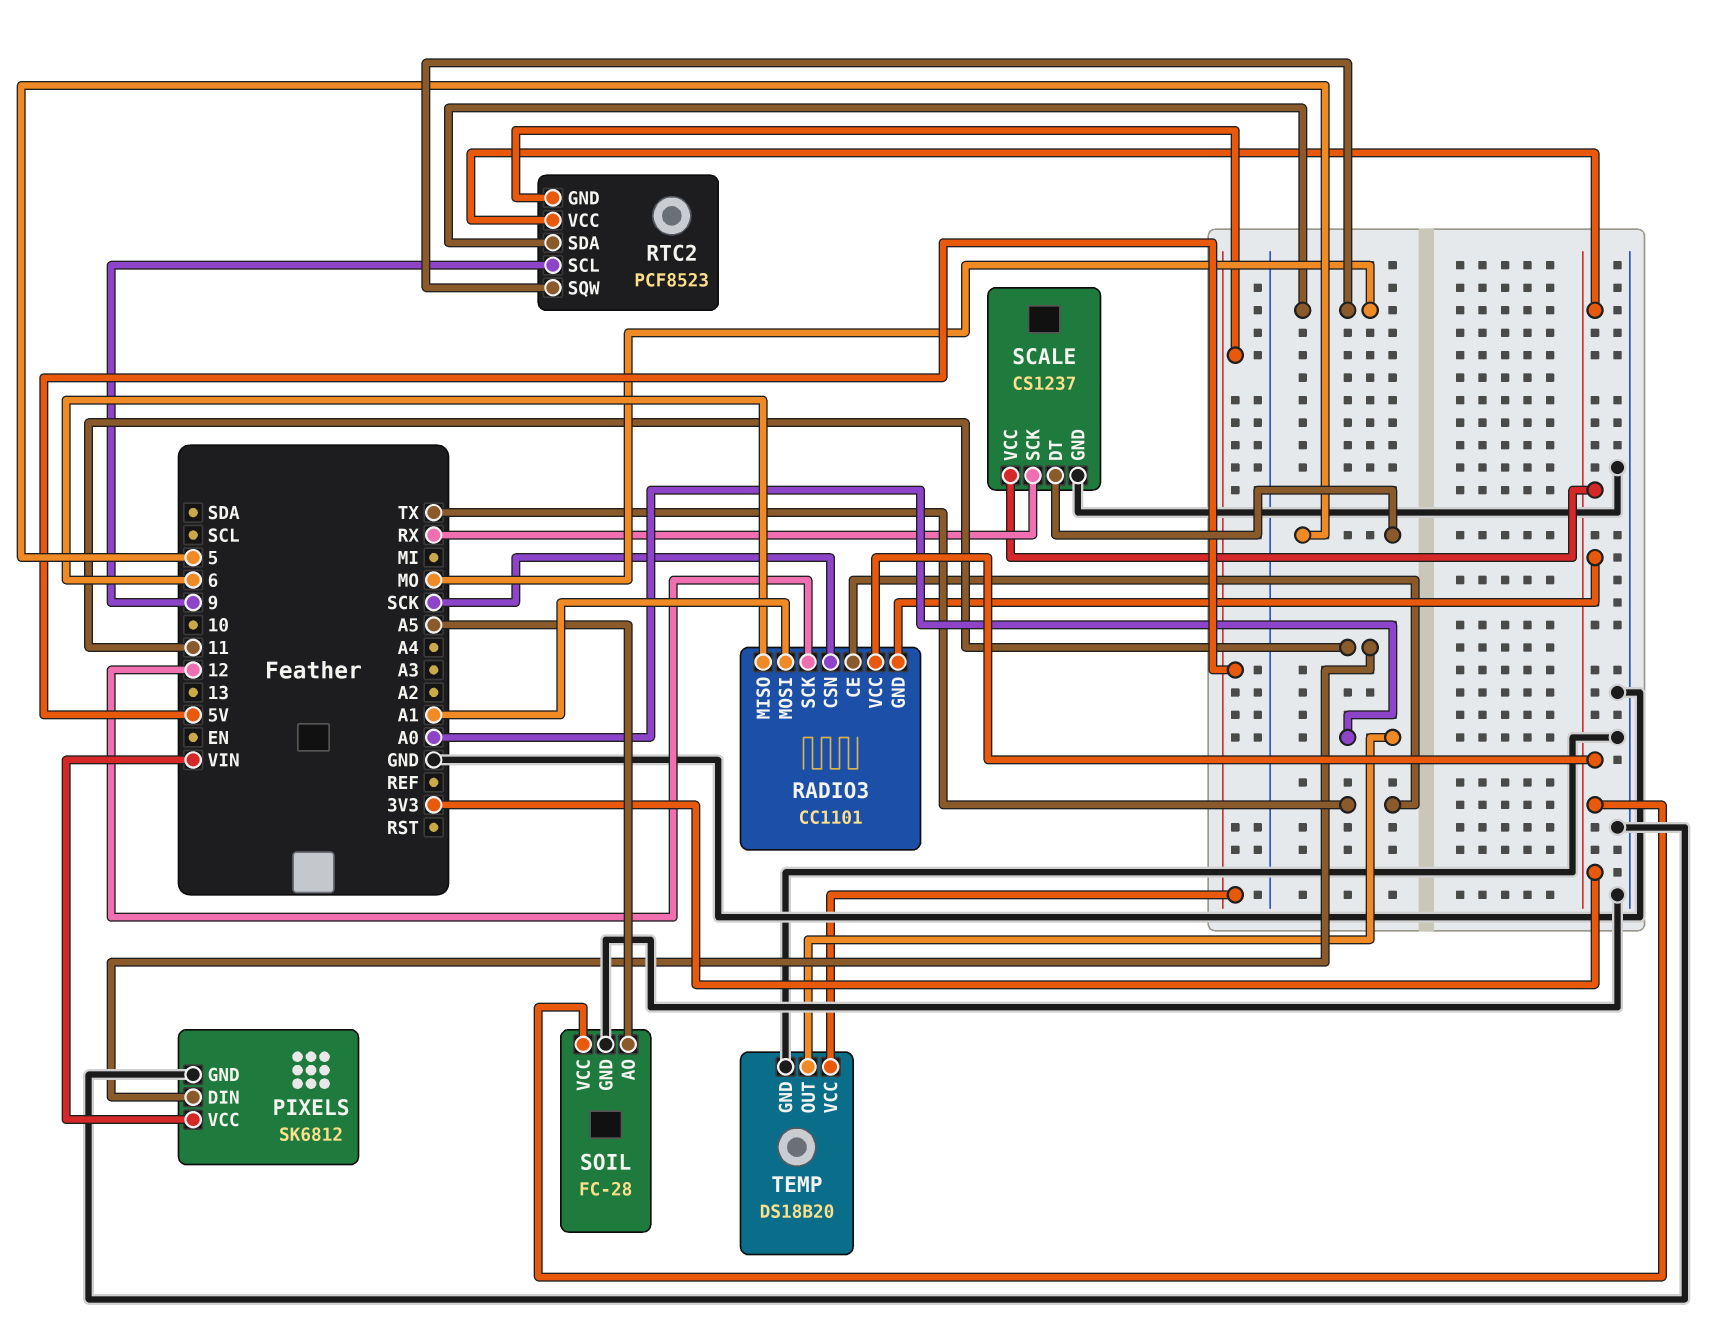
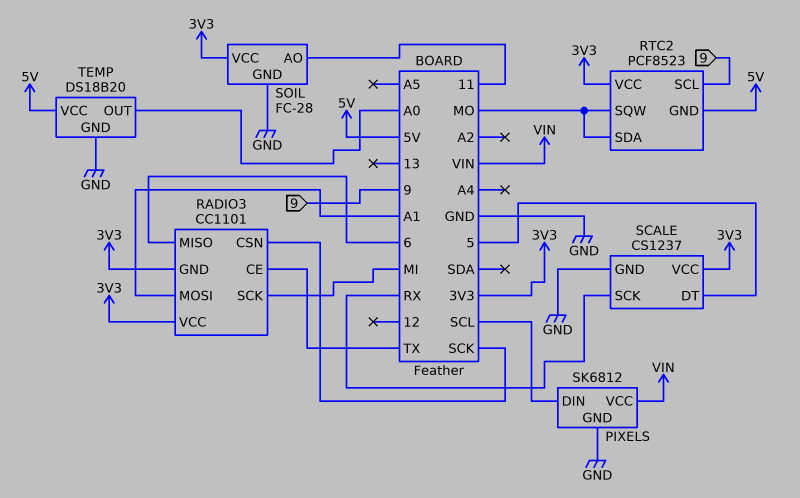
PIXELS pin DIN: 11 -> SCL
RADIO3 pin SCK: 12 -> MI
SOIL pin AO: A5 -> 11

